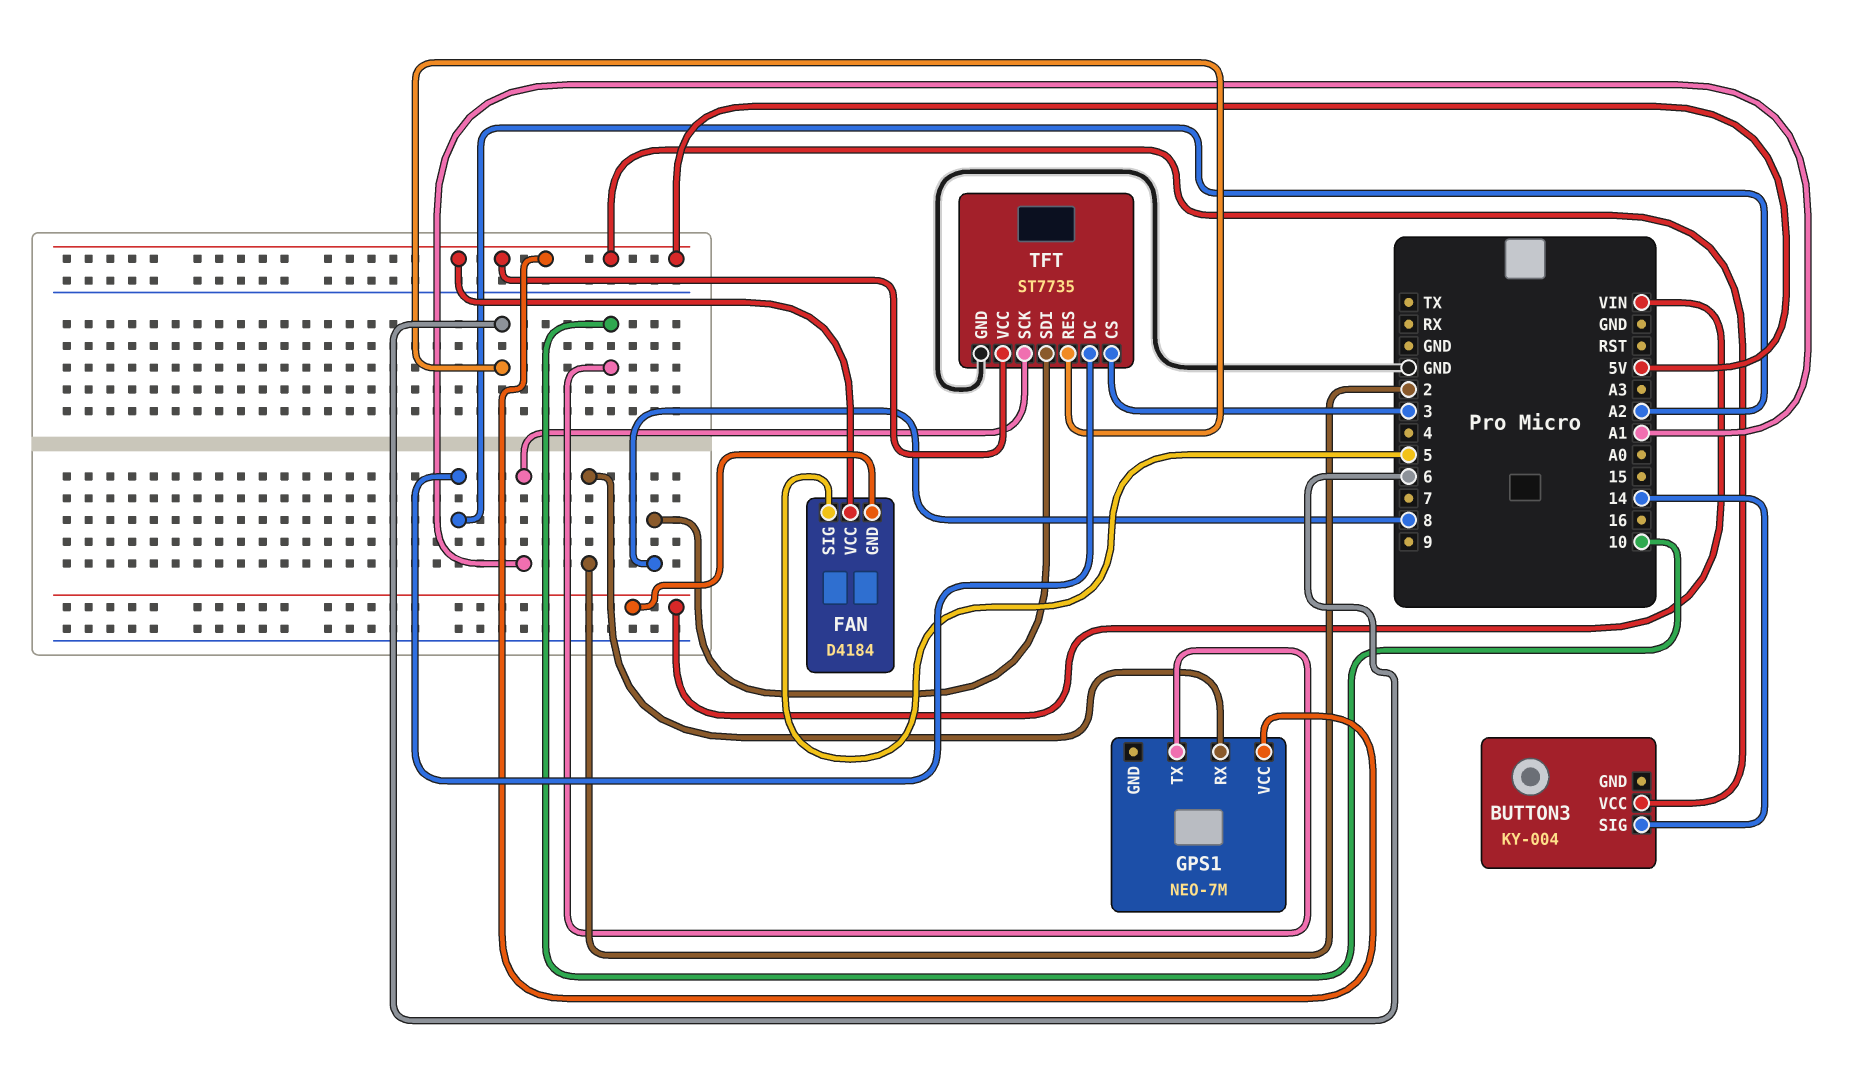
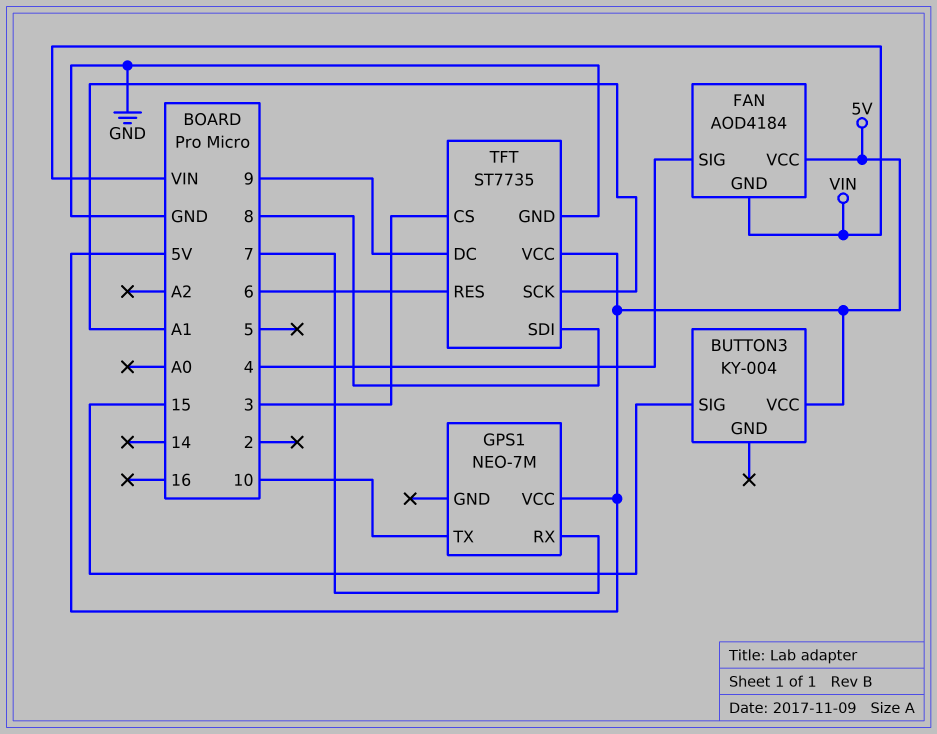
BUTTON3 pin SIG: 14 -> 15
FAN: D4184 -> AOD4184
FAN pin SIG: 5 -> 4
GPS1 pin RX: 2 -> 7
TFT pin DC: A2 -> 9

